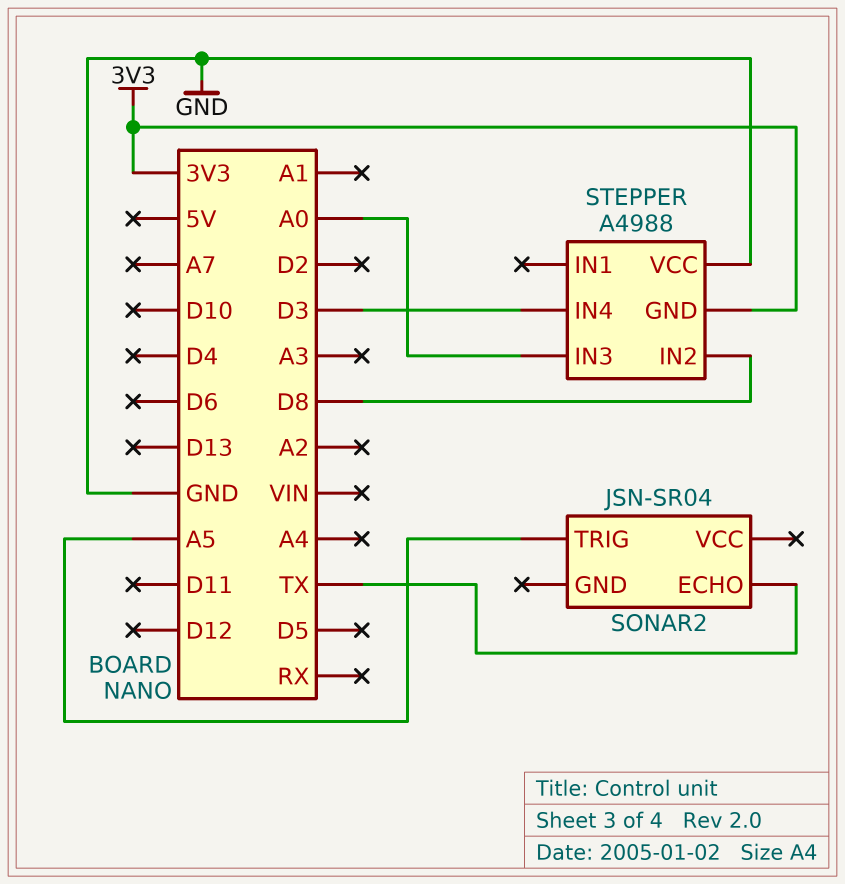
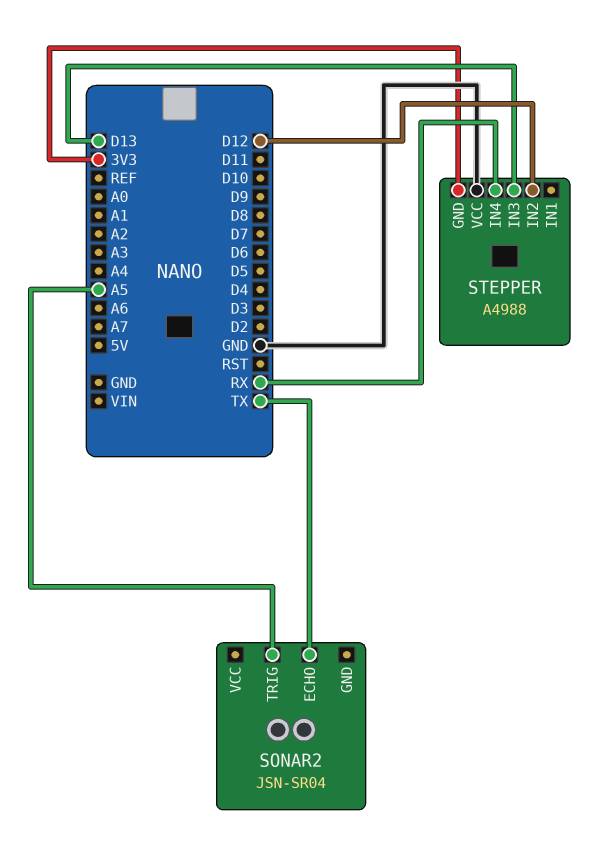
STEPPER pin IN2: D8 -> D12
STEPPER pin IN3: A0 -> D13
STEPPER pin IN4: D3 -> RX

